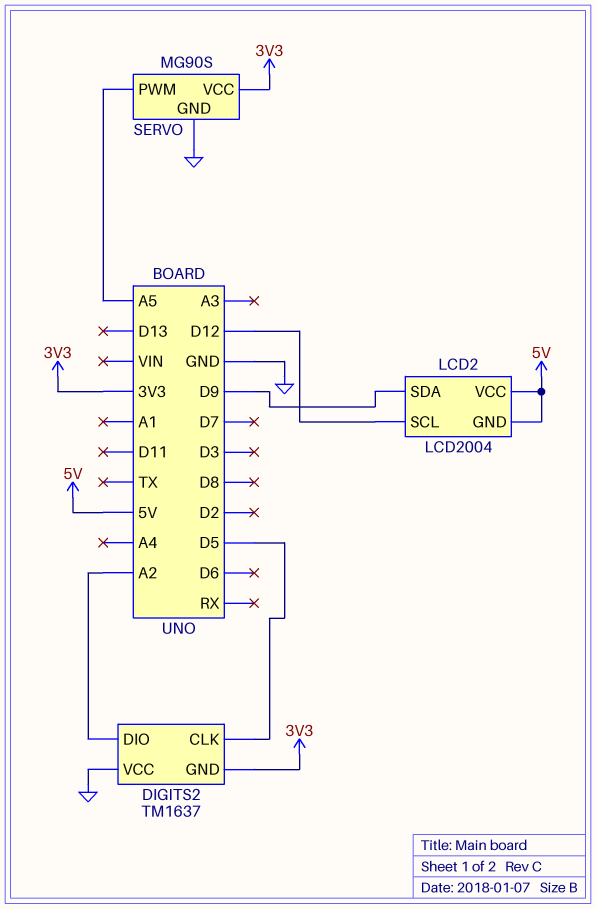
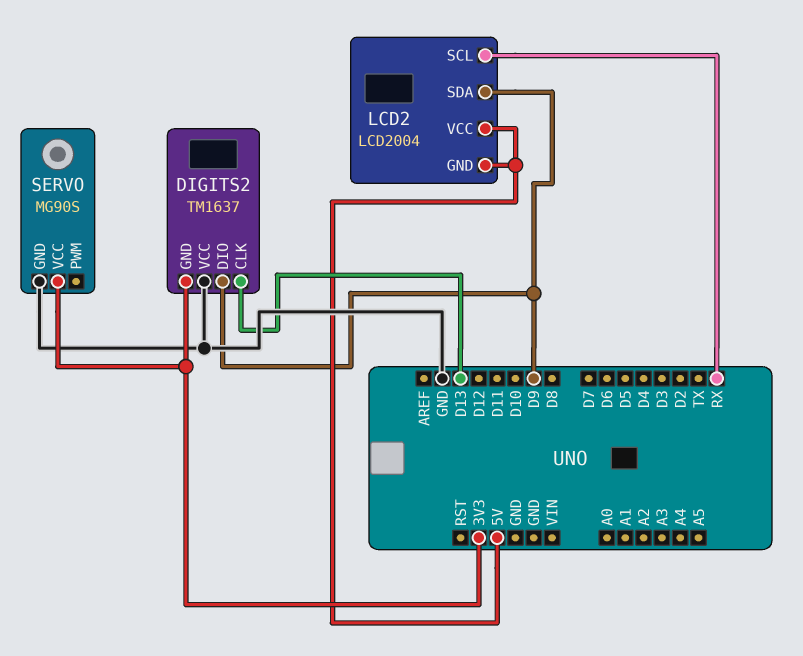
DIGITS2 pin CLK: D5 -> D13
DIGITS2 pin DIO: A2 -> D9
LCD2 pin SCL: D12 -> RX
SERVO pin PWM: A5 -> none

